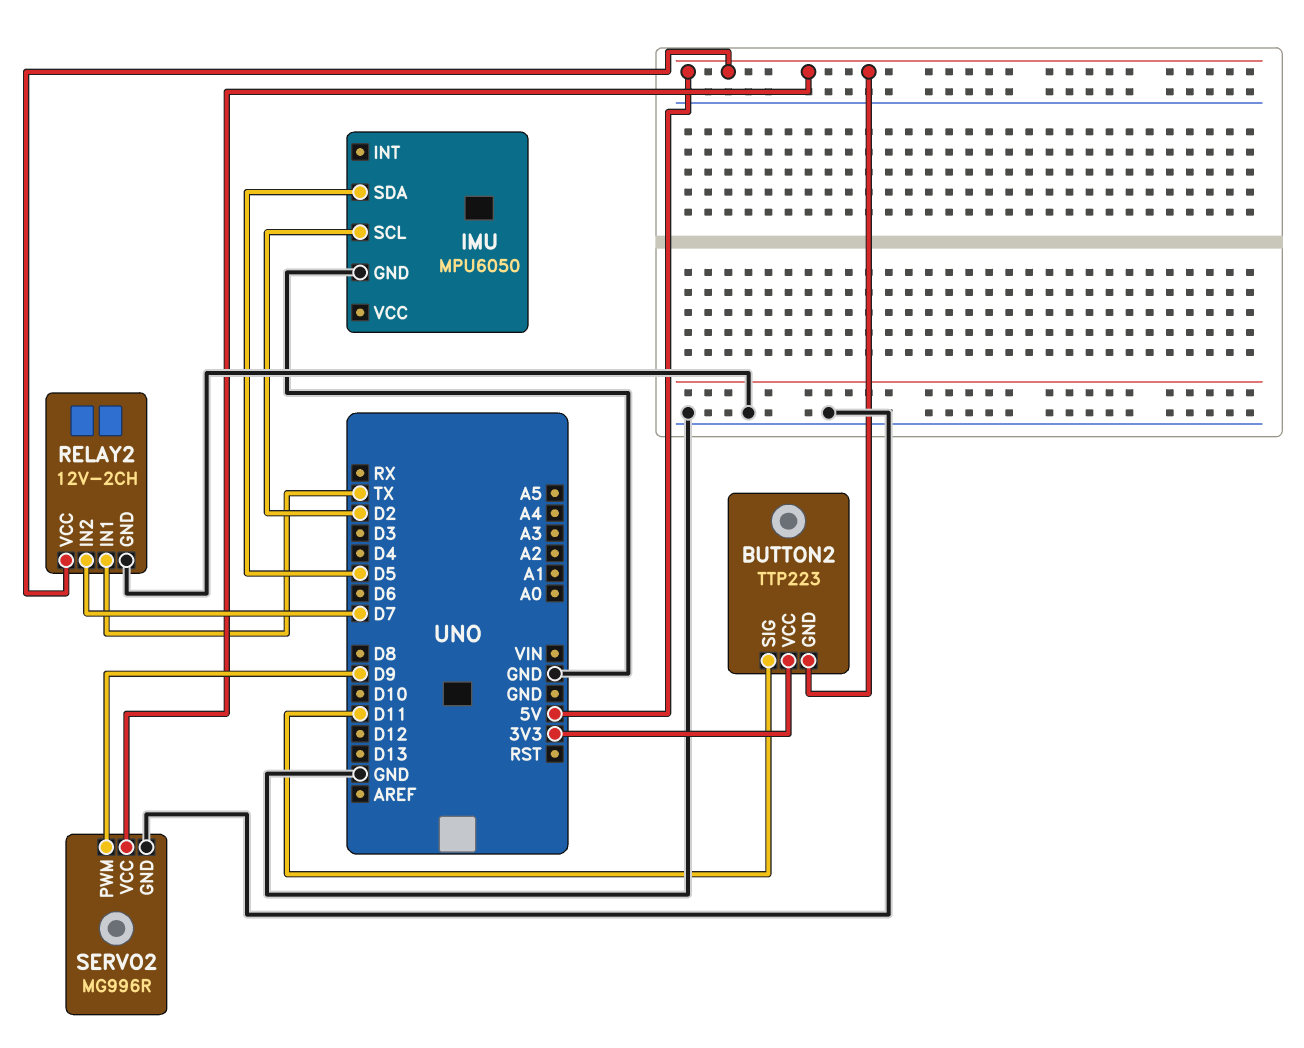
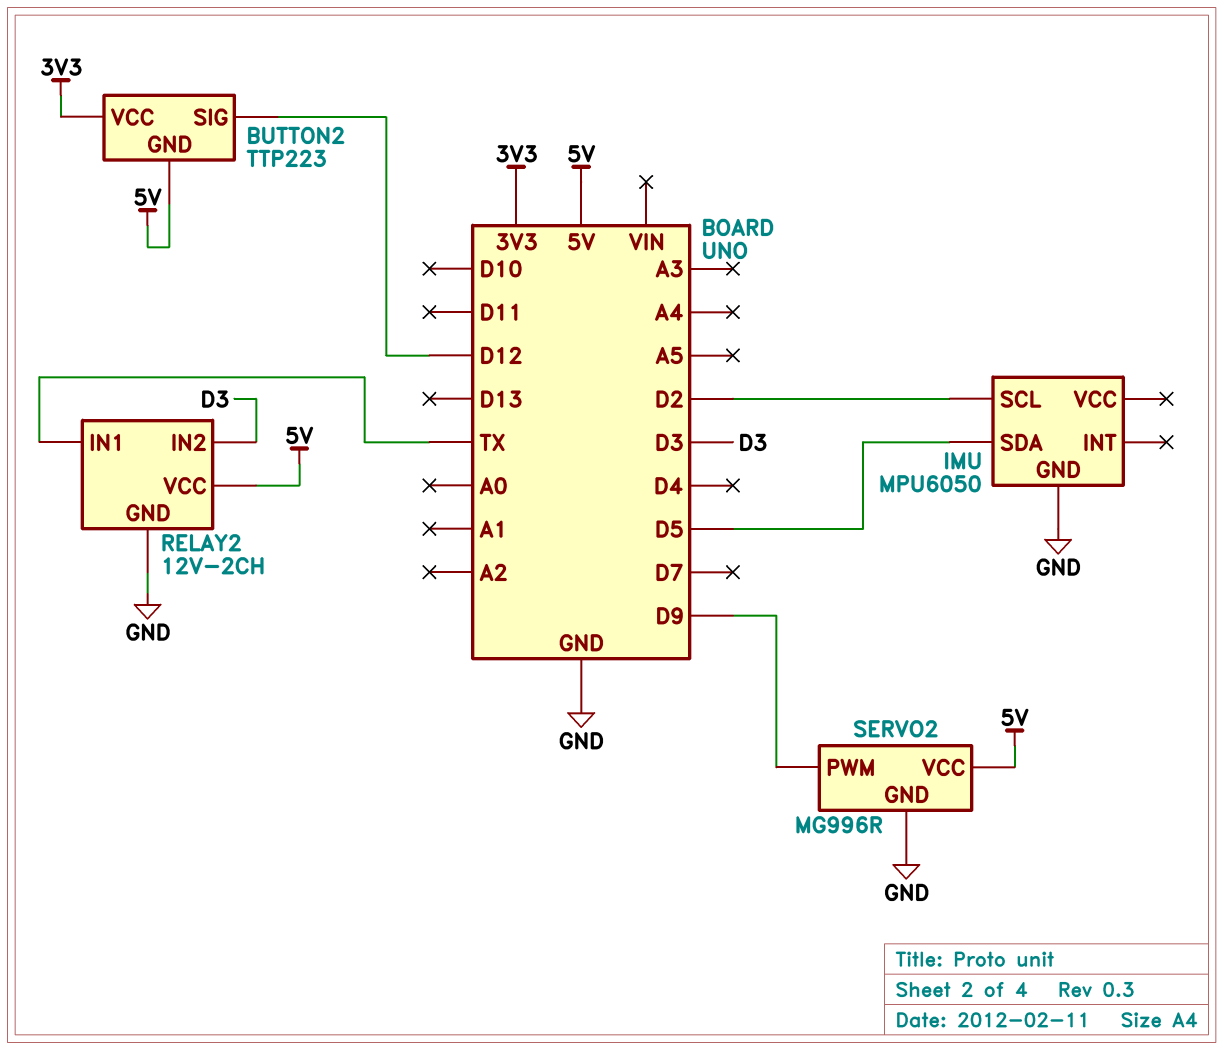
BUTTON2 pin SIG: D11 -> D12
RELAY2 pin IN2: D7 -> D3

